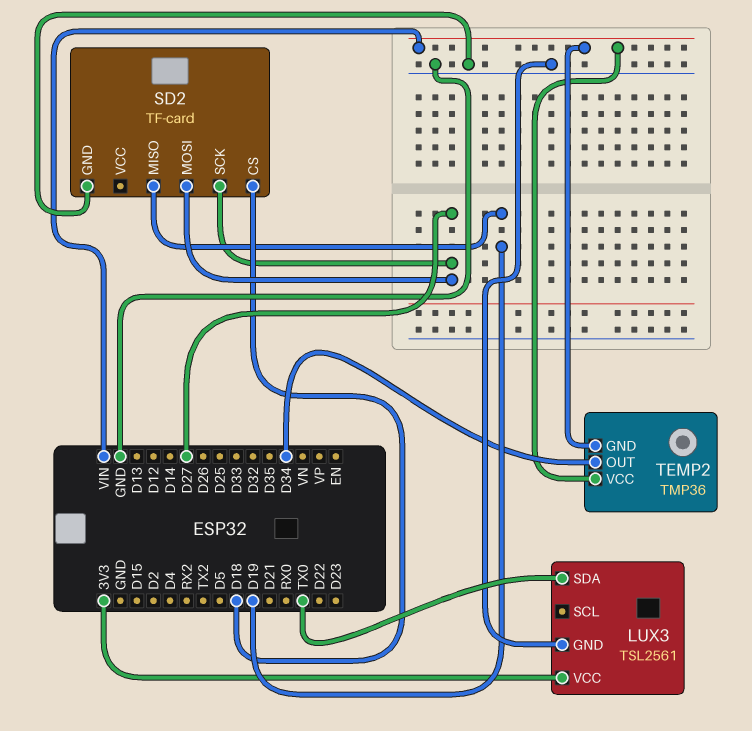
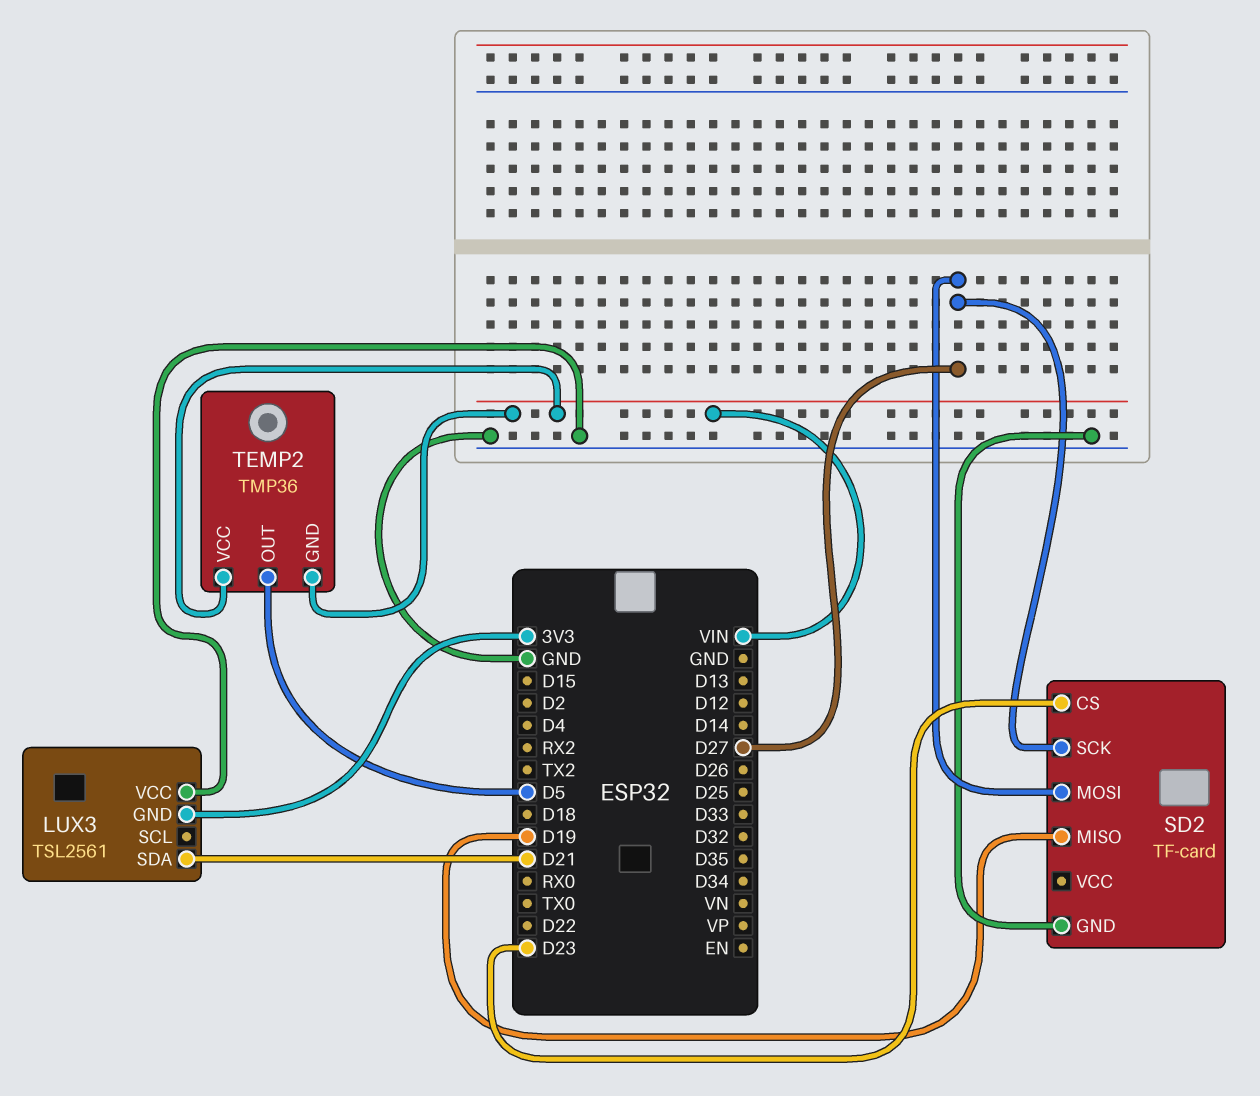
LUX3 pin GND: GND -> 3V3
LUX3 pin SDA: TX0 -> D21
LUX3 pin VCC: 3V3 -> GND
SD2 pin CS: D18 -> D23
TEMP2 pin OUT: D34 -> D5

